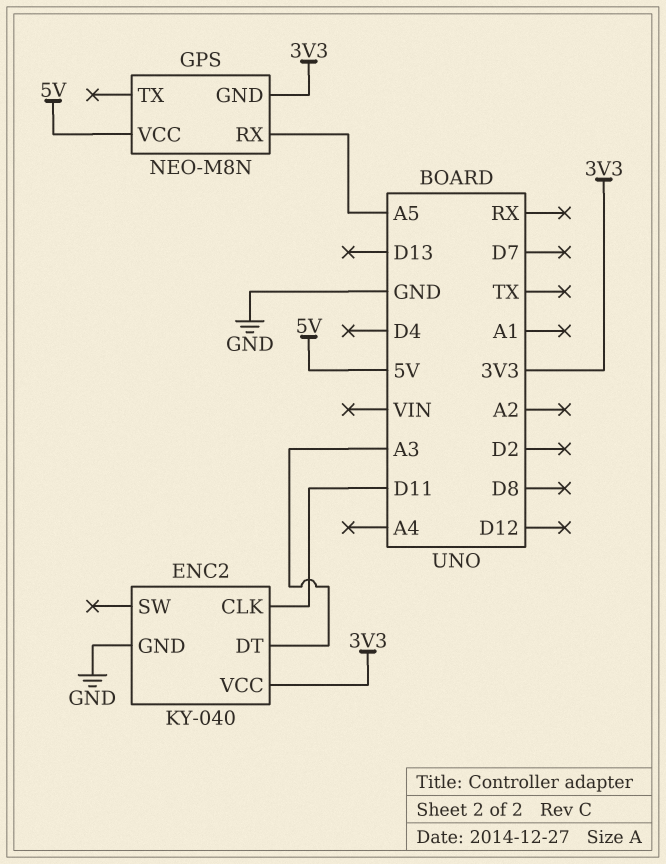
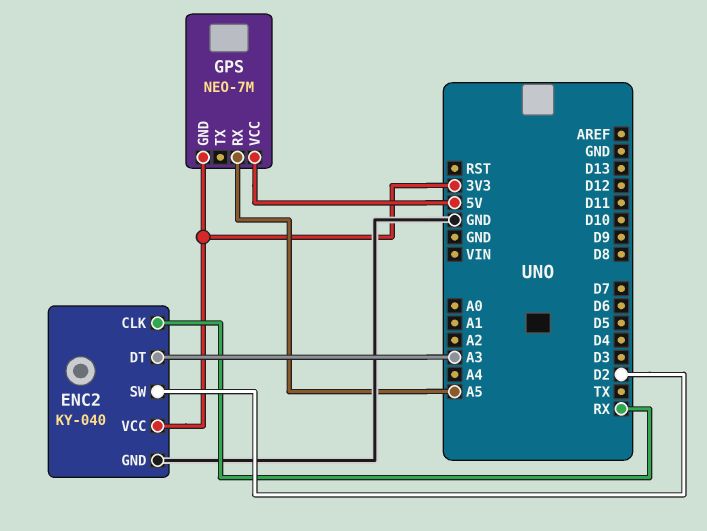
ENC2 pin CLK: D11 -> RX
ENC2 pin SW: none -> D2
GPS: NEO-M8N -> NEO-7M

